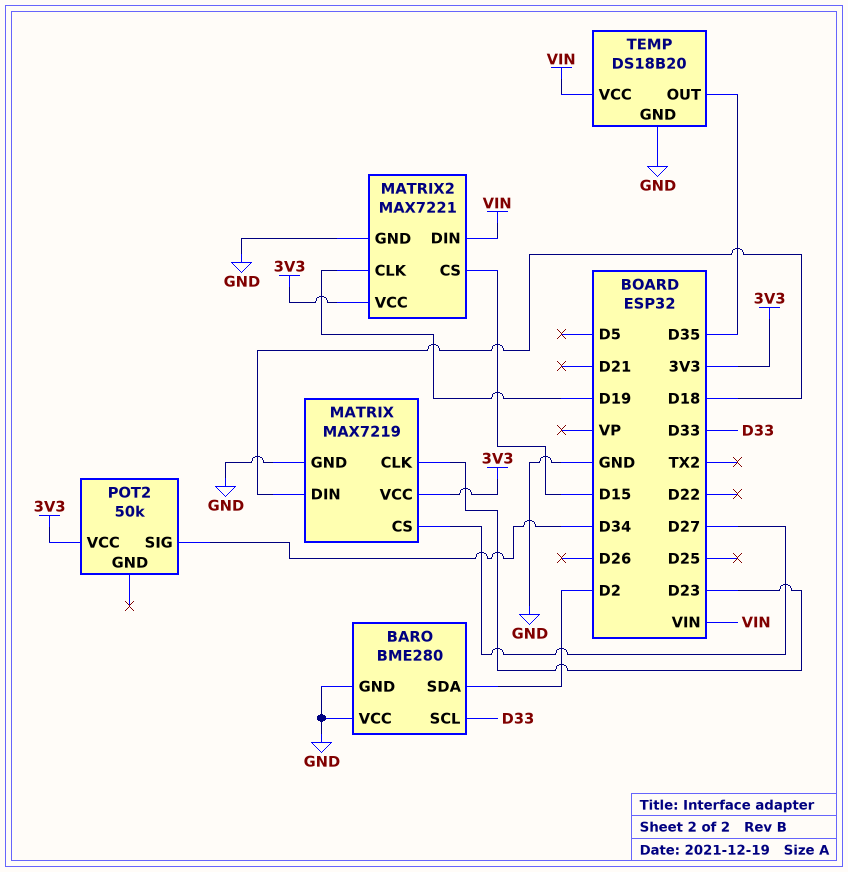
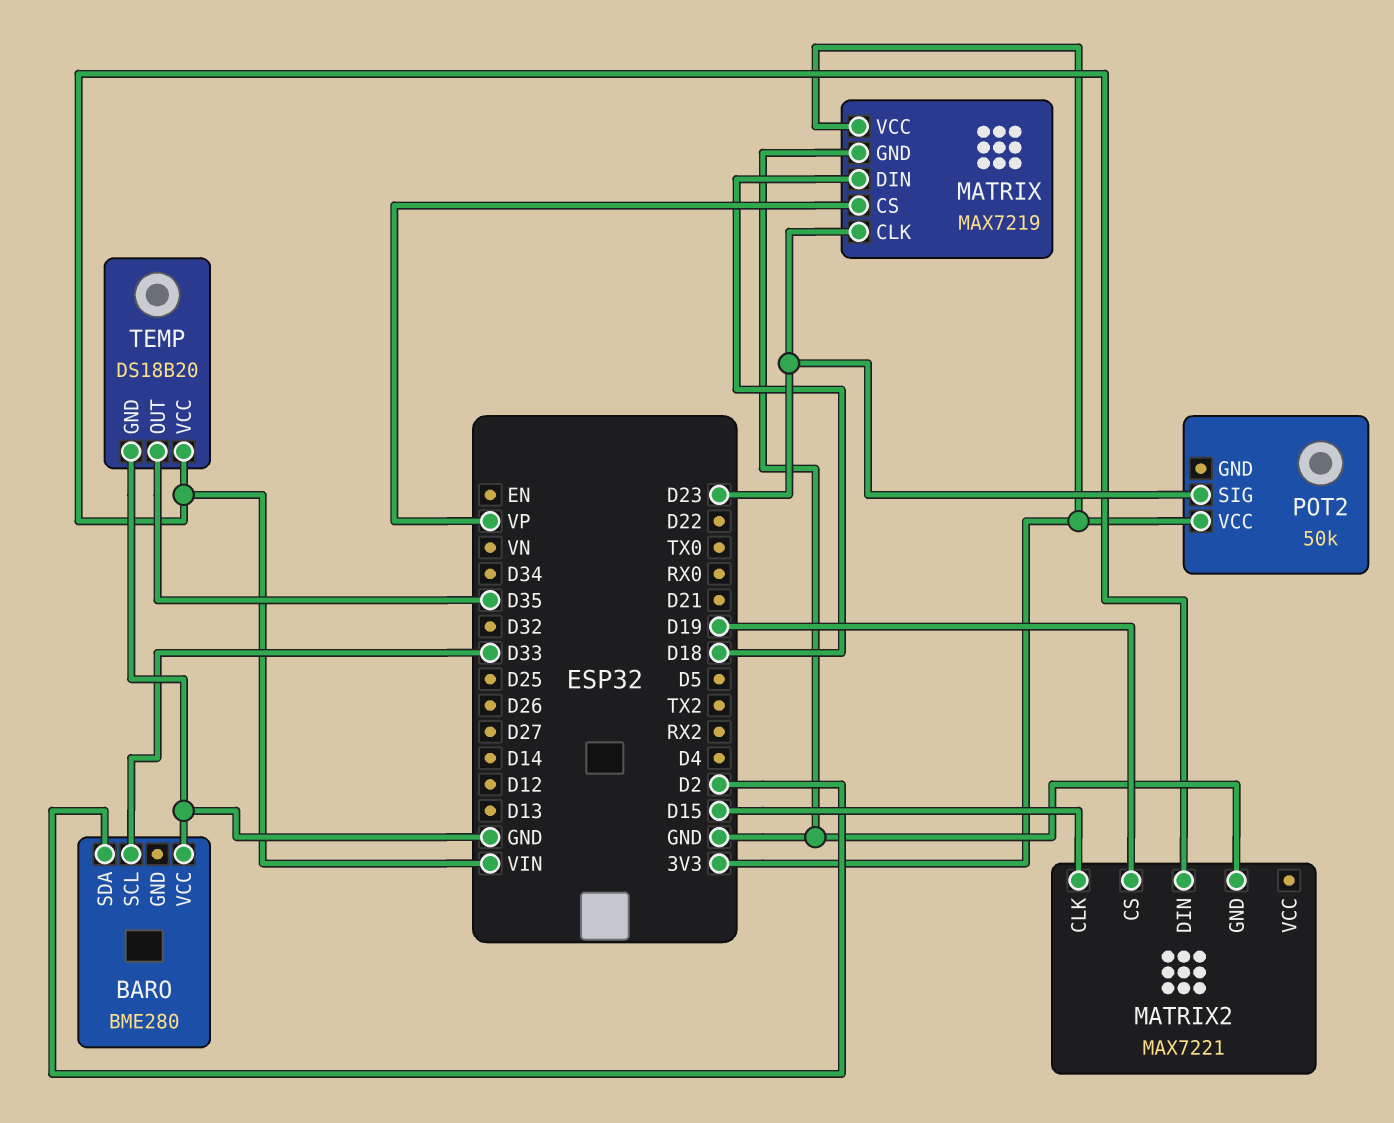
BARO pin GND: GND -> none
MATRIX pin CS: D27 -> VP
MATRIX2 pin CLK: D19 -> D15
MATRIX2 pin CS: D15 -> D19
MATRIX2 pin VCC: 3V3 -> none
POT2 pin SIG: D34 -> D23

